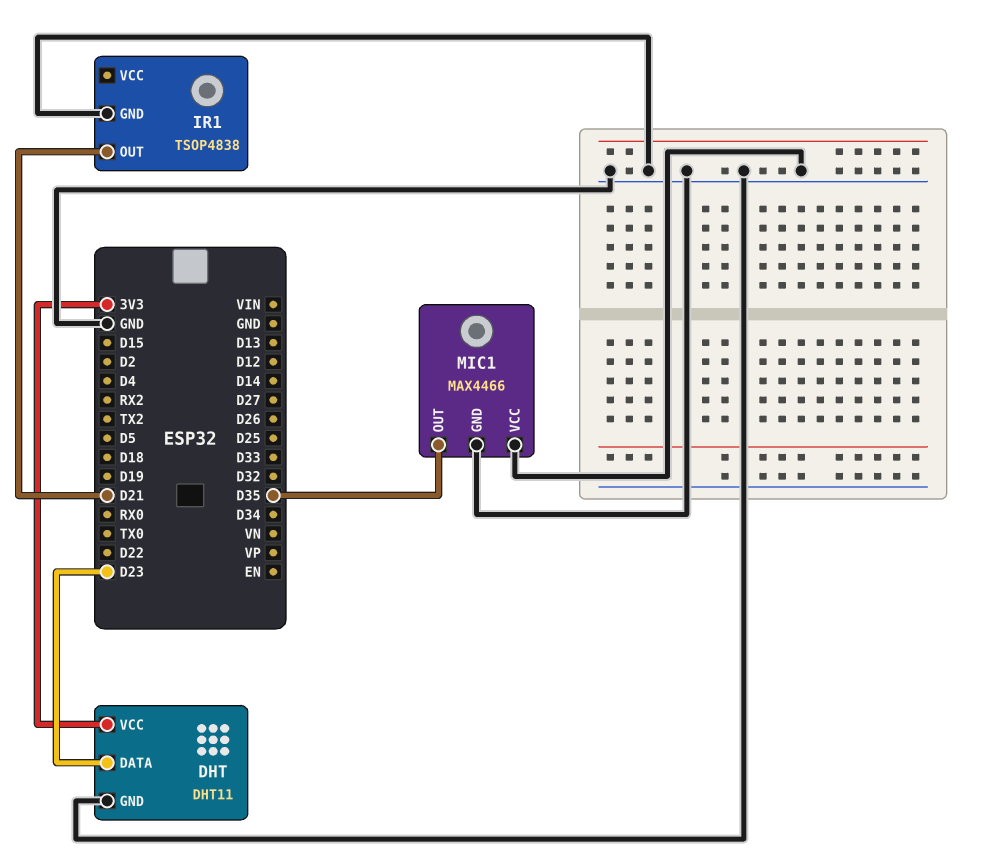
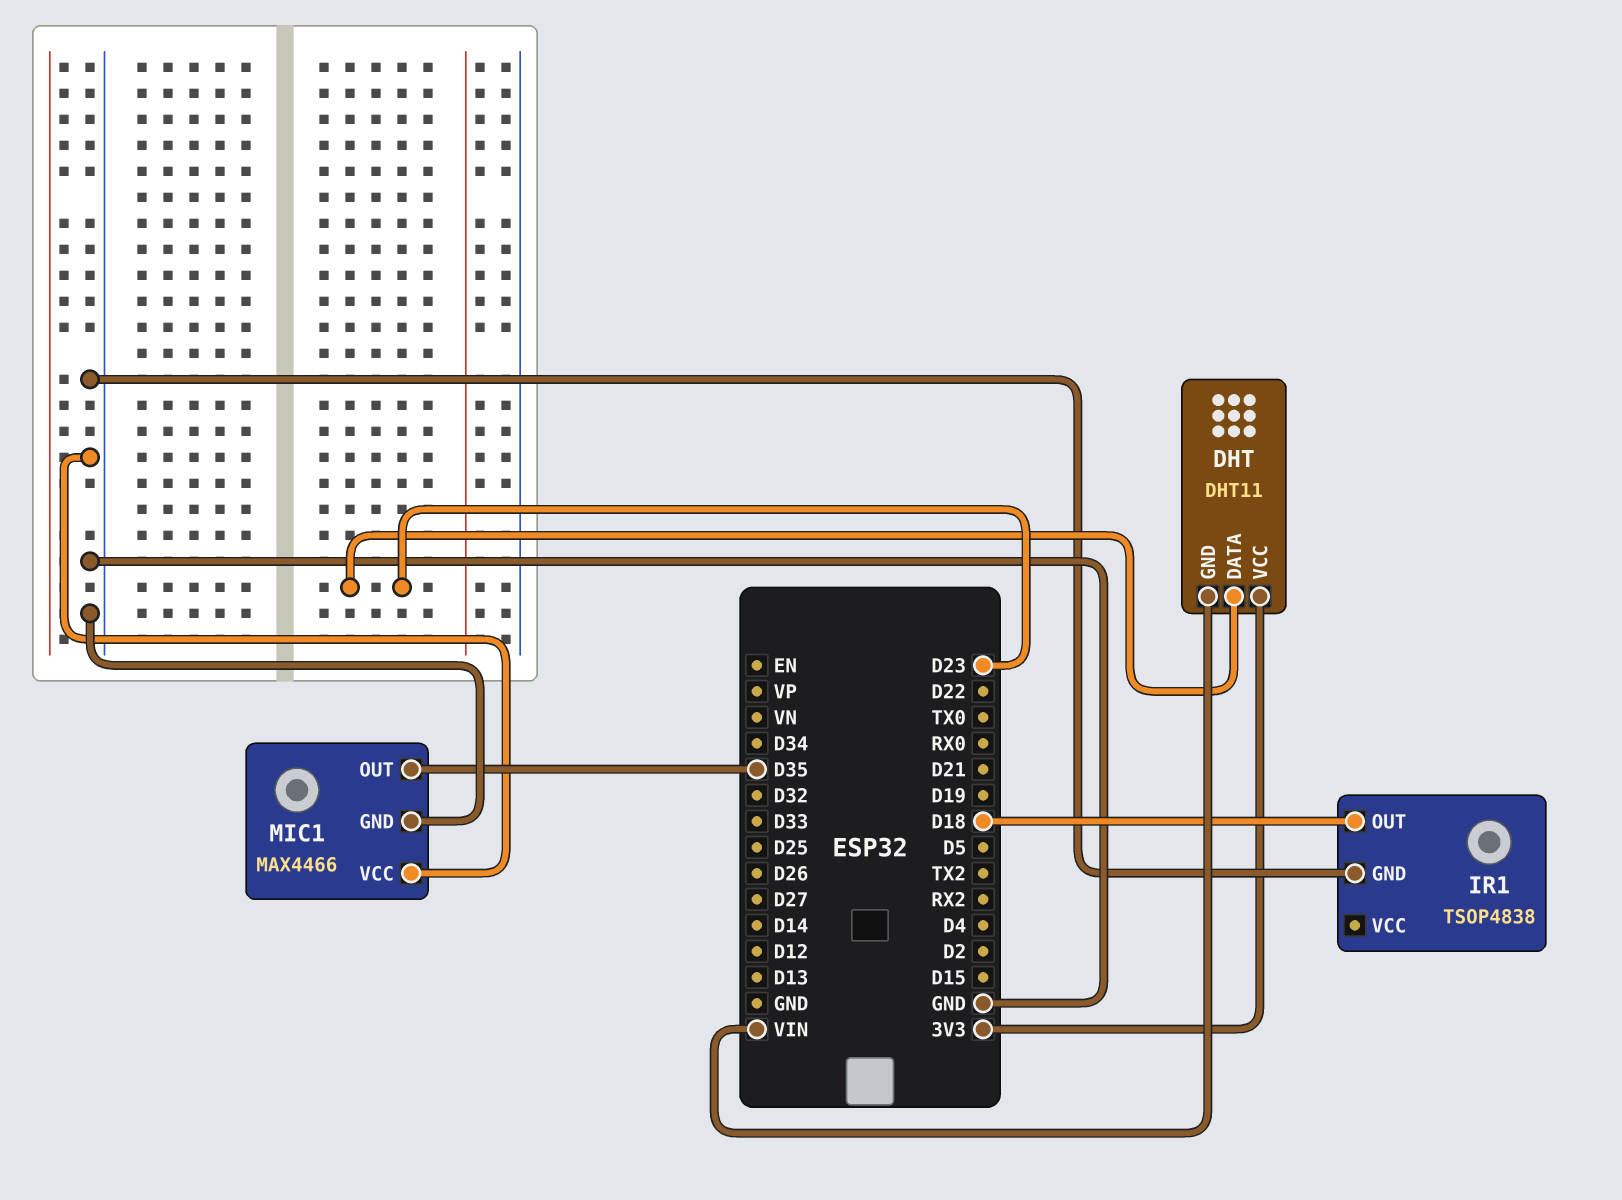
DHT pin GND: GND -> VIN
IR1 pin OUT: D21 -> D18

